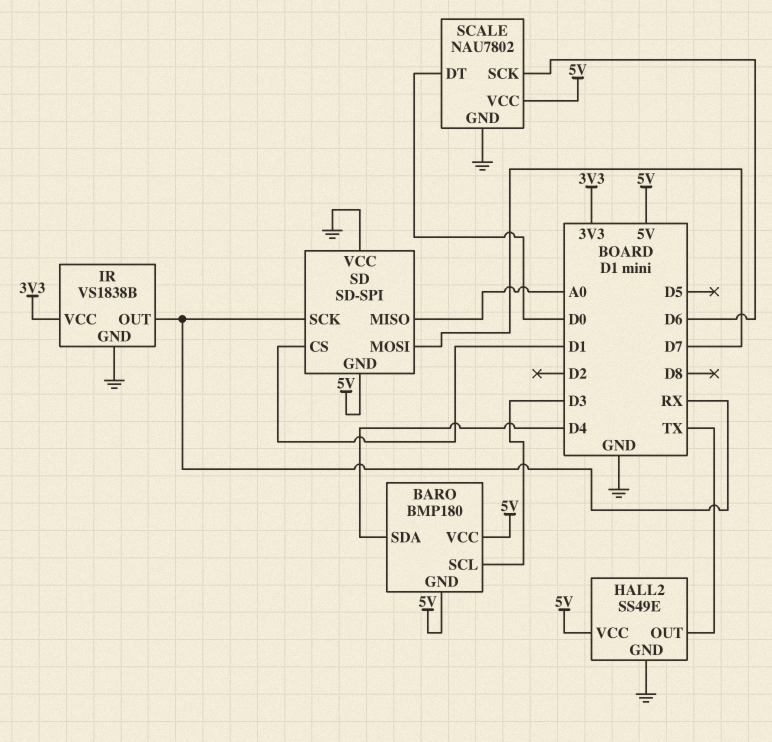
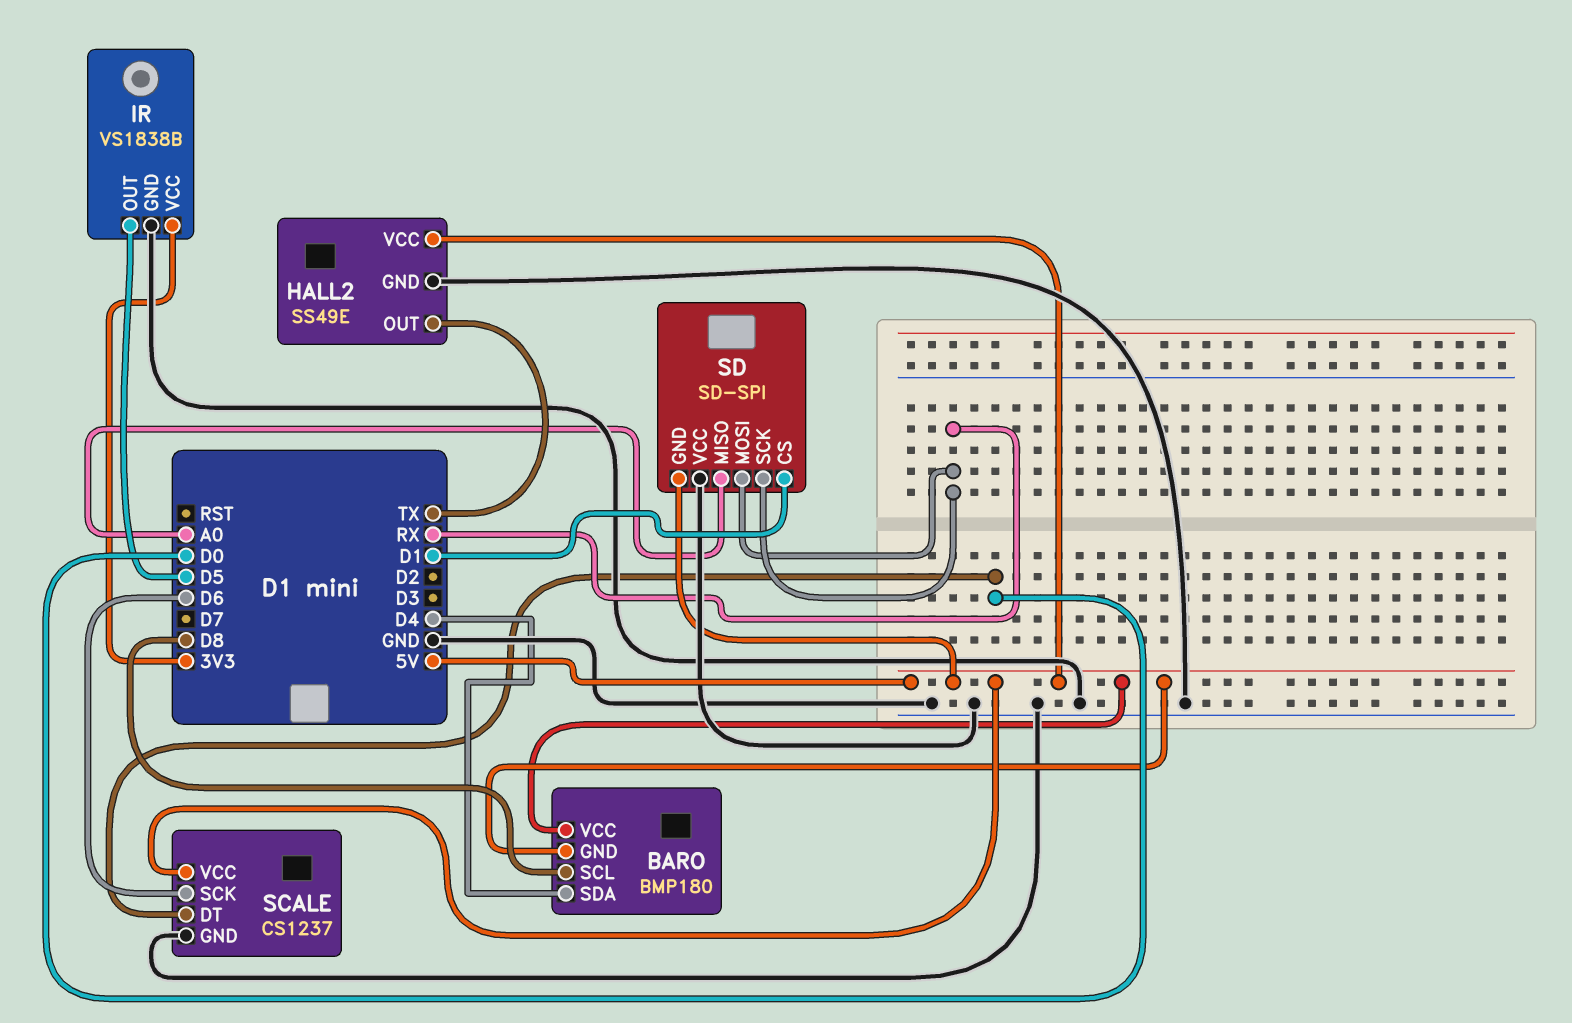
BARO pin SCL: D3 -> D8
IR pin OUT: RX -> D5
SCALE: NAU7802 -> CS1237
SD pin MOSI: D7 -> RX

